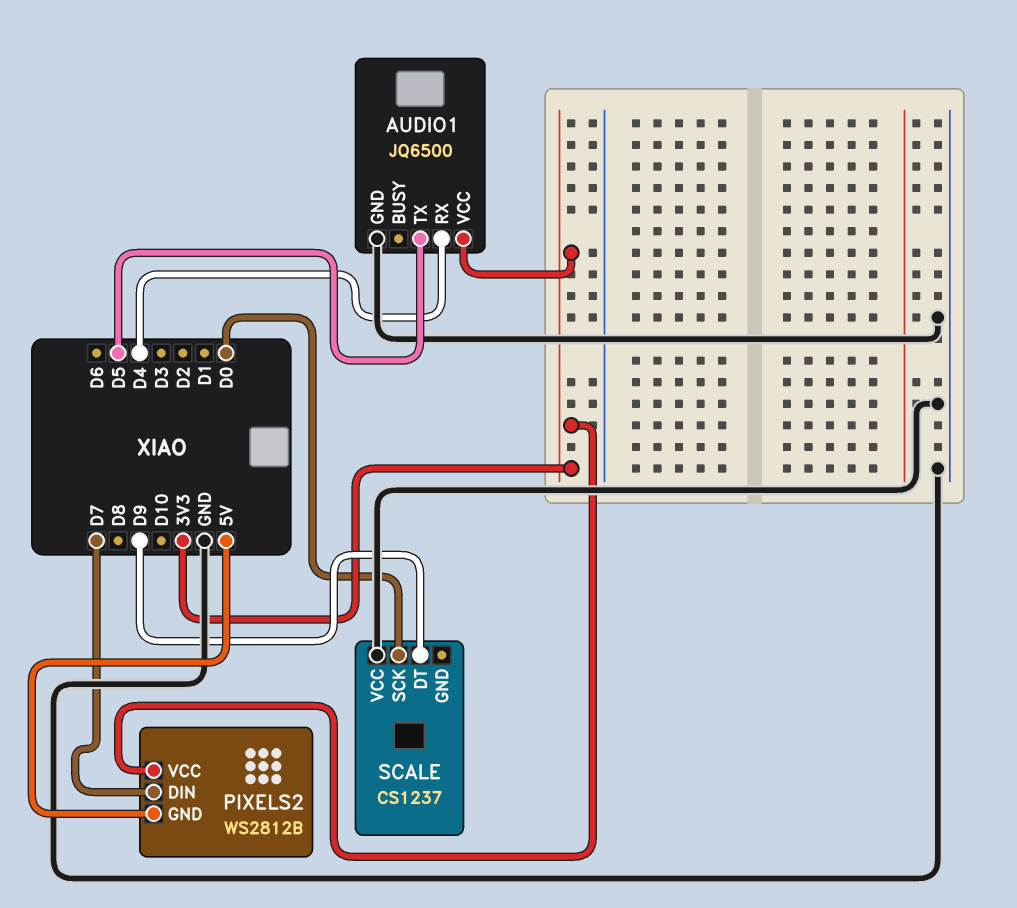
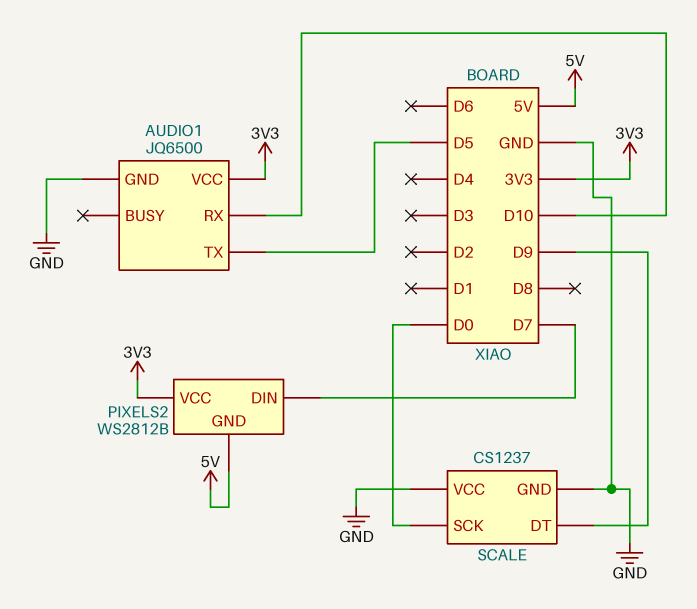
AUDIO1 pin RX: D4 -> D10
SCALE pin GND: none -> GND

